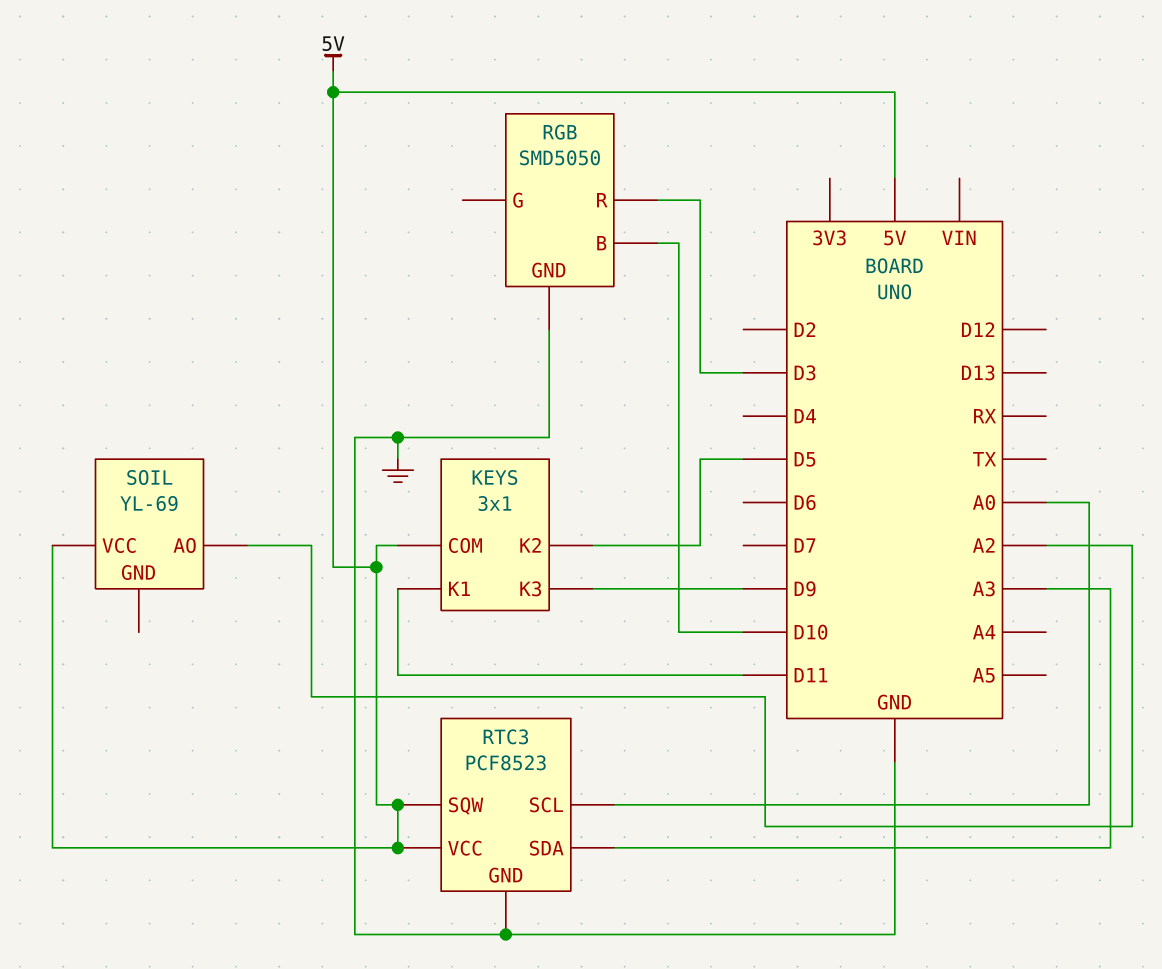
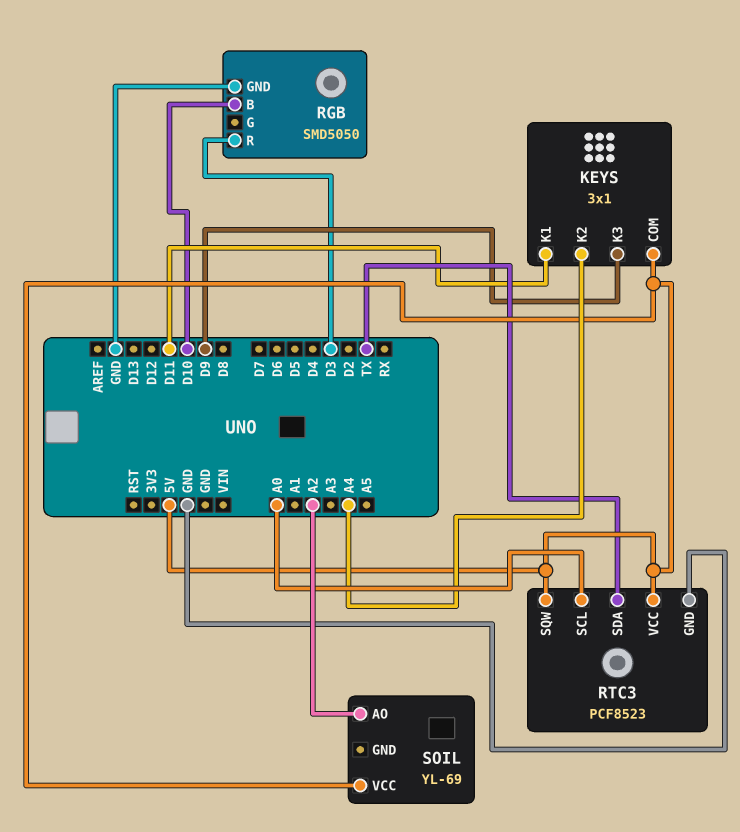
KEYS pin K2: D5 -> A4
RTC3 pin SDA: A3 -> TX

